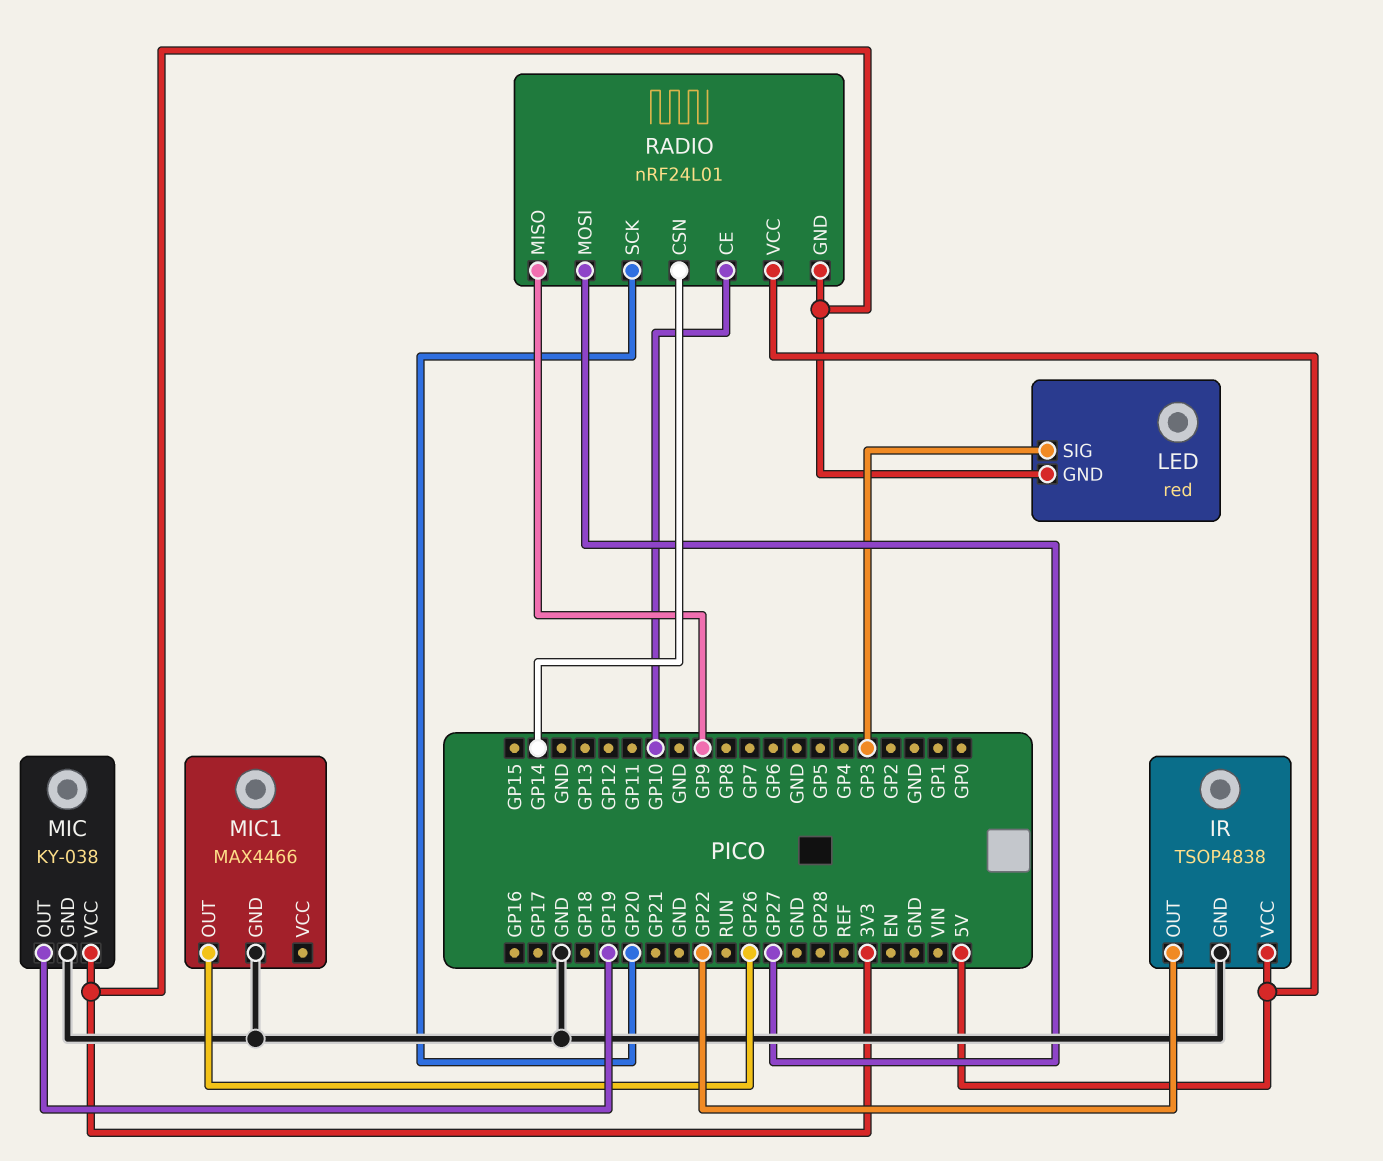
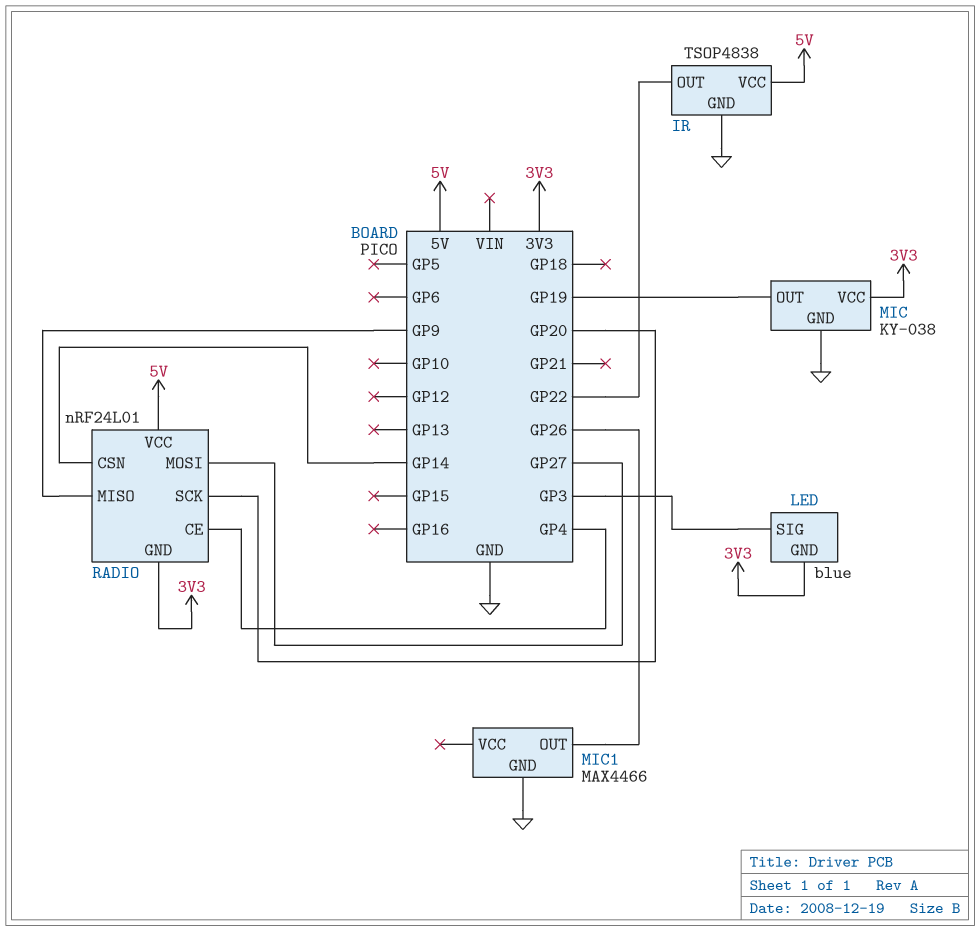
LED: red -> blue
RADIO pin CE: GP10 -> GP4

